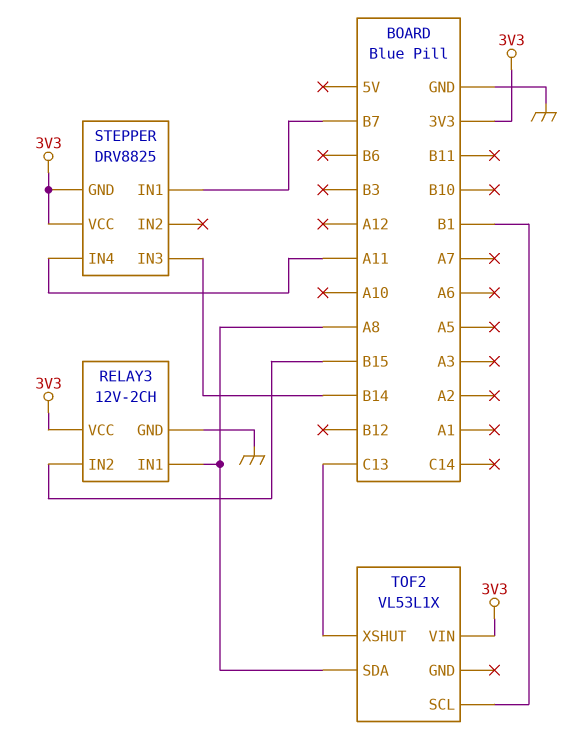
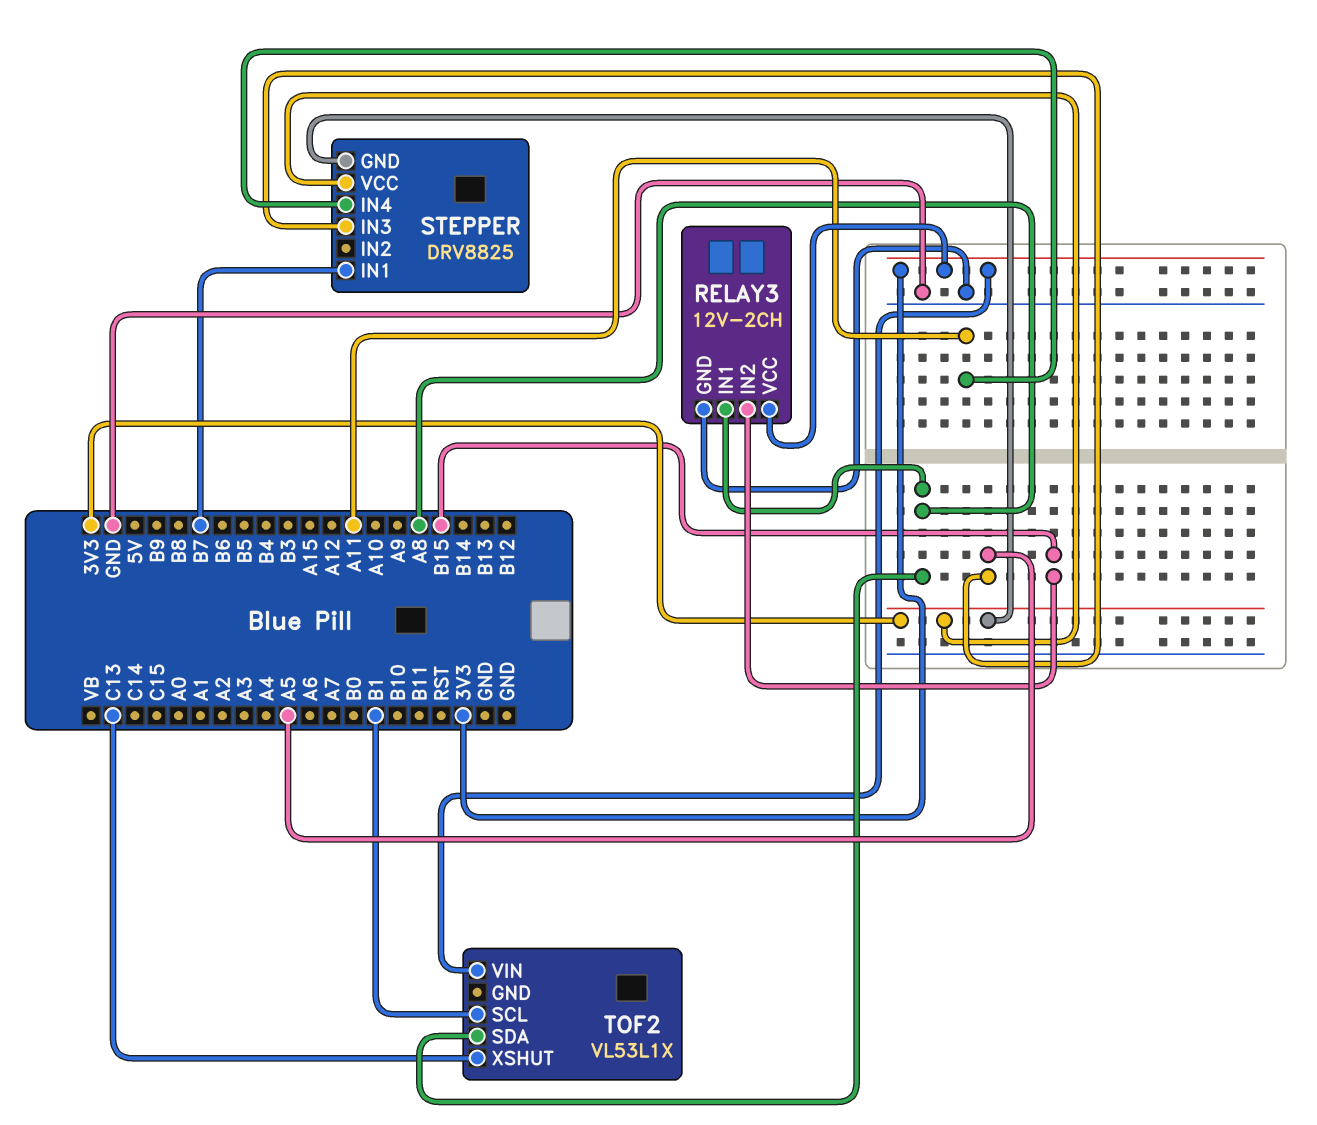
STEPPER pin IN3: B14 -> A5

